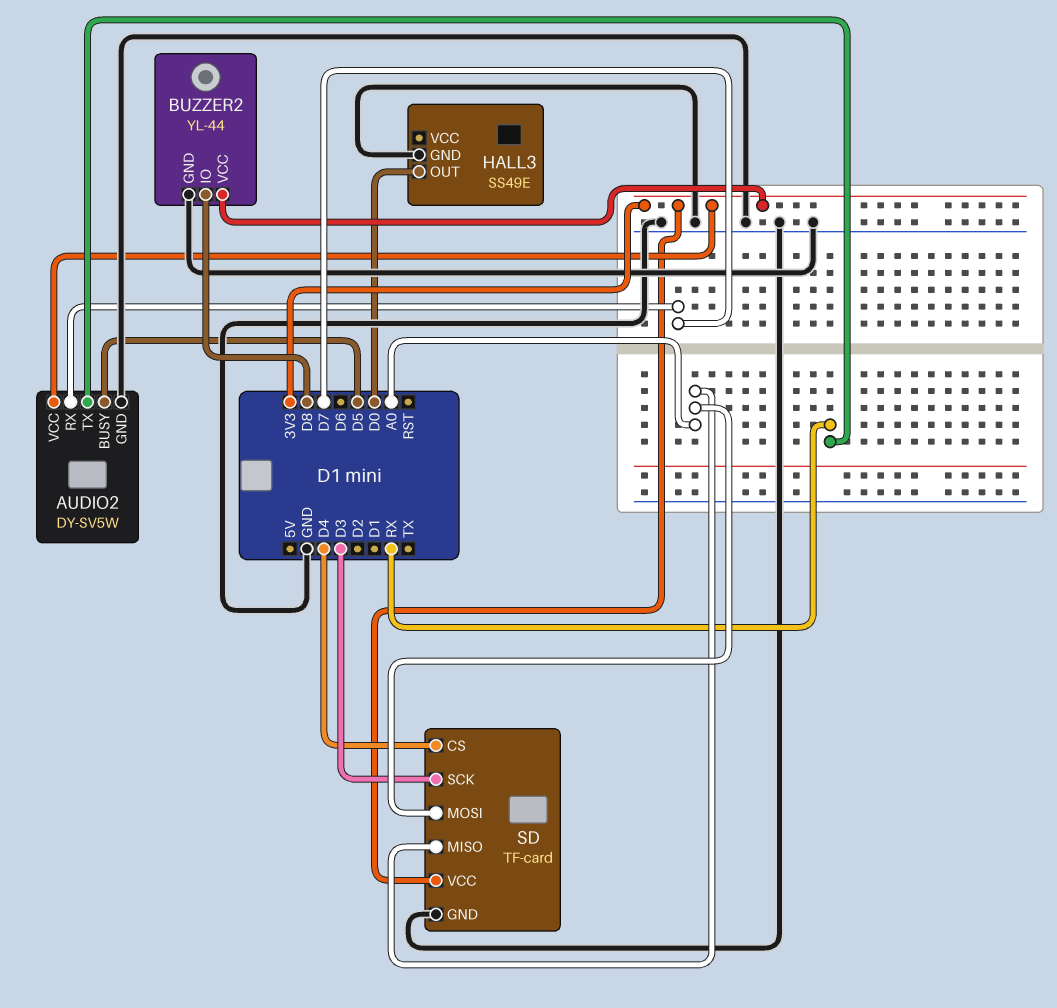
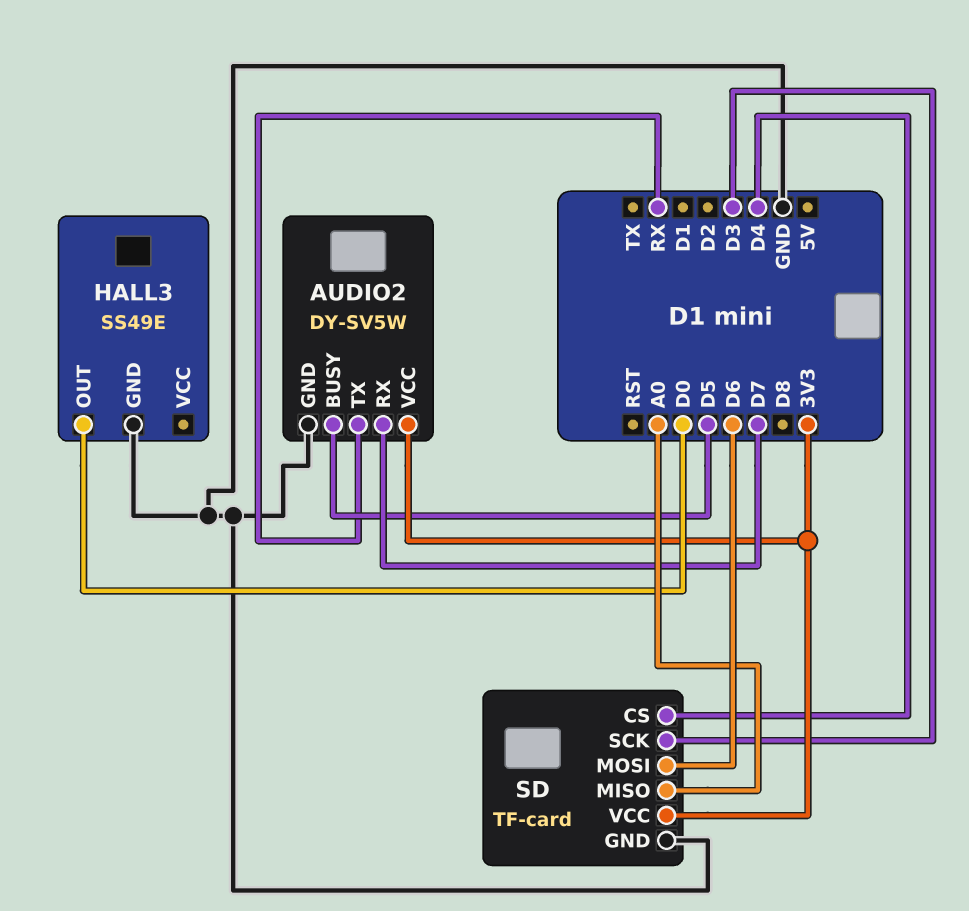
BUZZER2: YL-44 -> none
BUZZER2 pin GND: GND -> none
BUZZER2 pin IO: D8 -> none
BUZZER2 pin VCC: 3V3 -> none
SD pin MOSI: A0 -> D6

